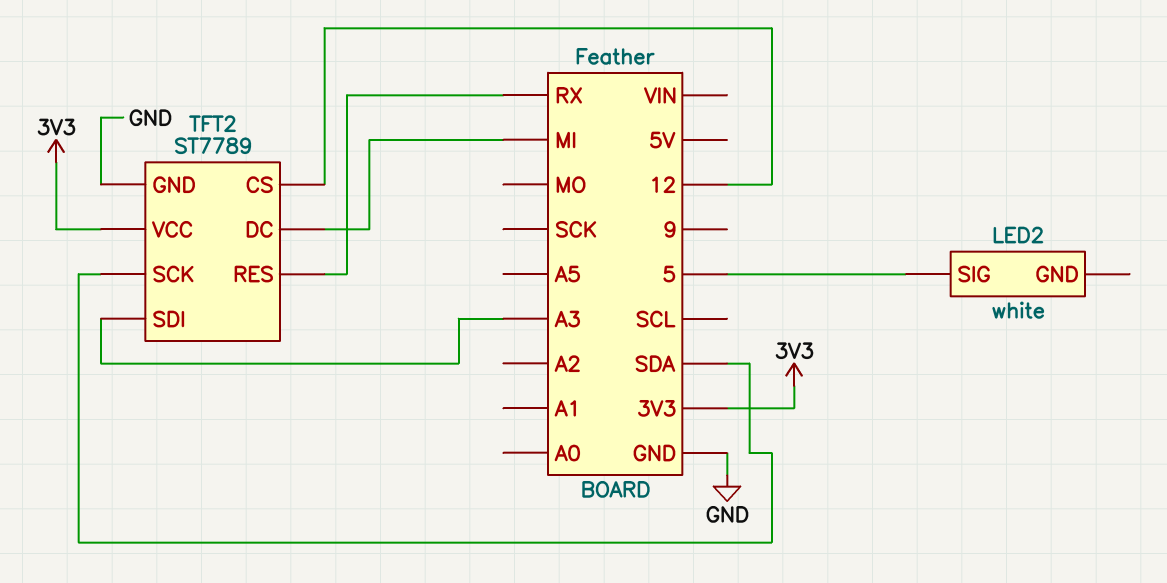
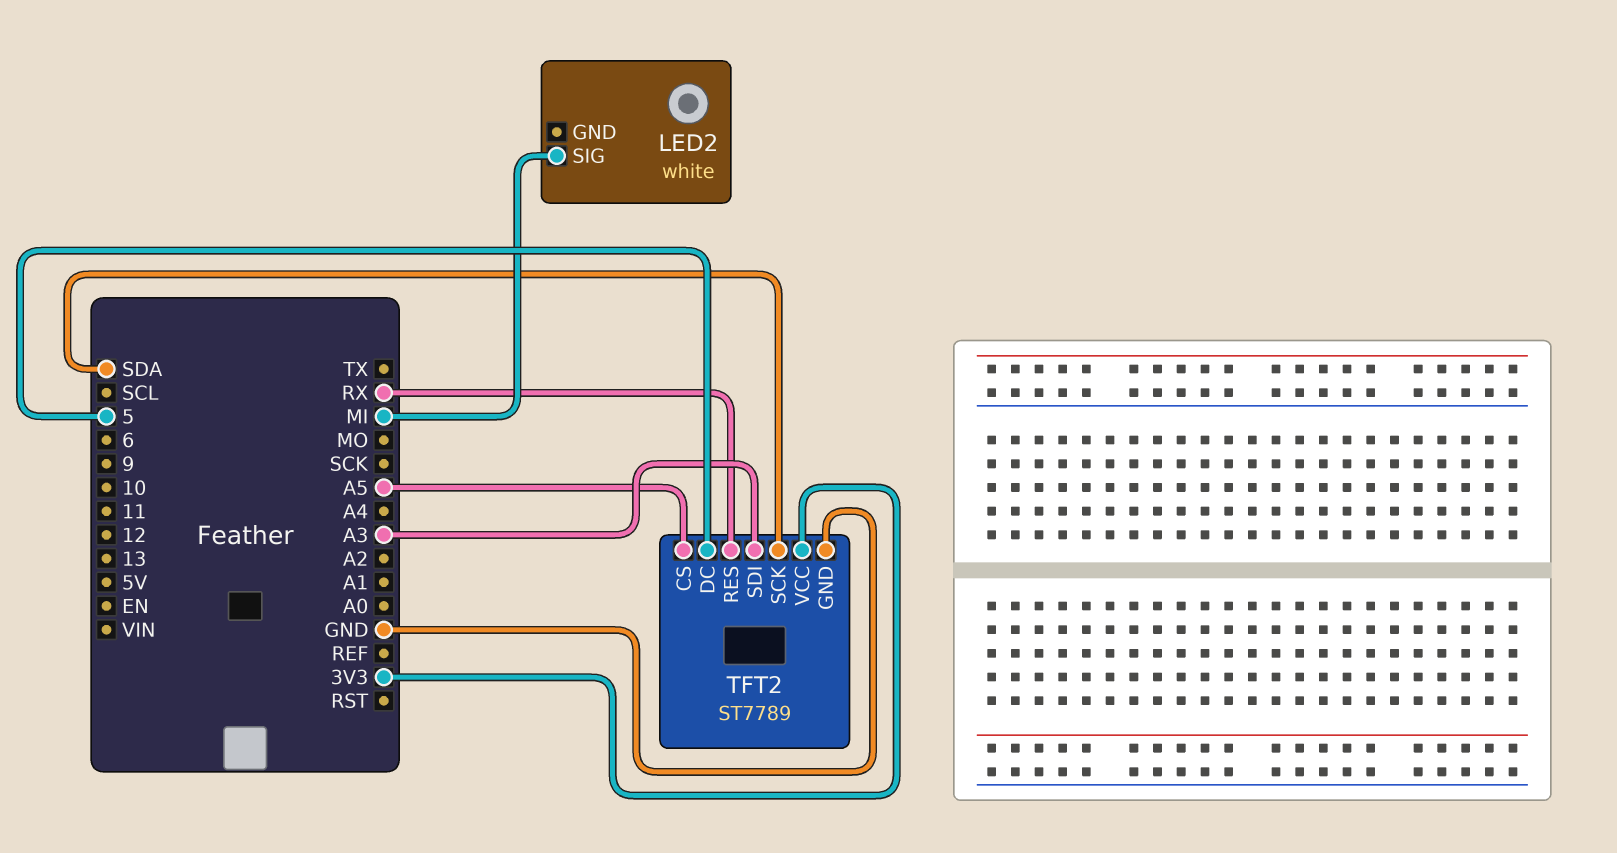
LED2 pin SIG: 5 -> MI
TFT2 pin CS: 12 -> A5
TFT2 pin DC: MI -> 5

